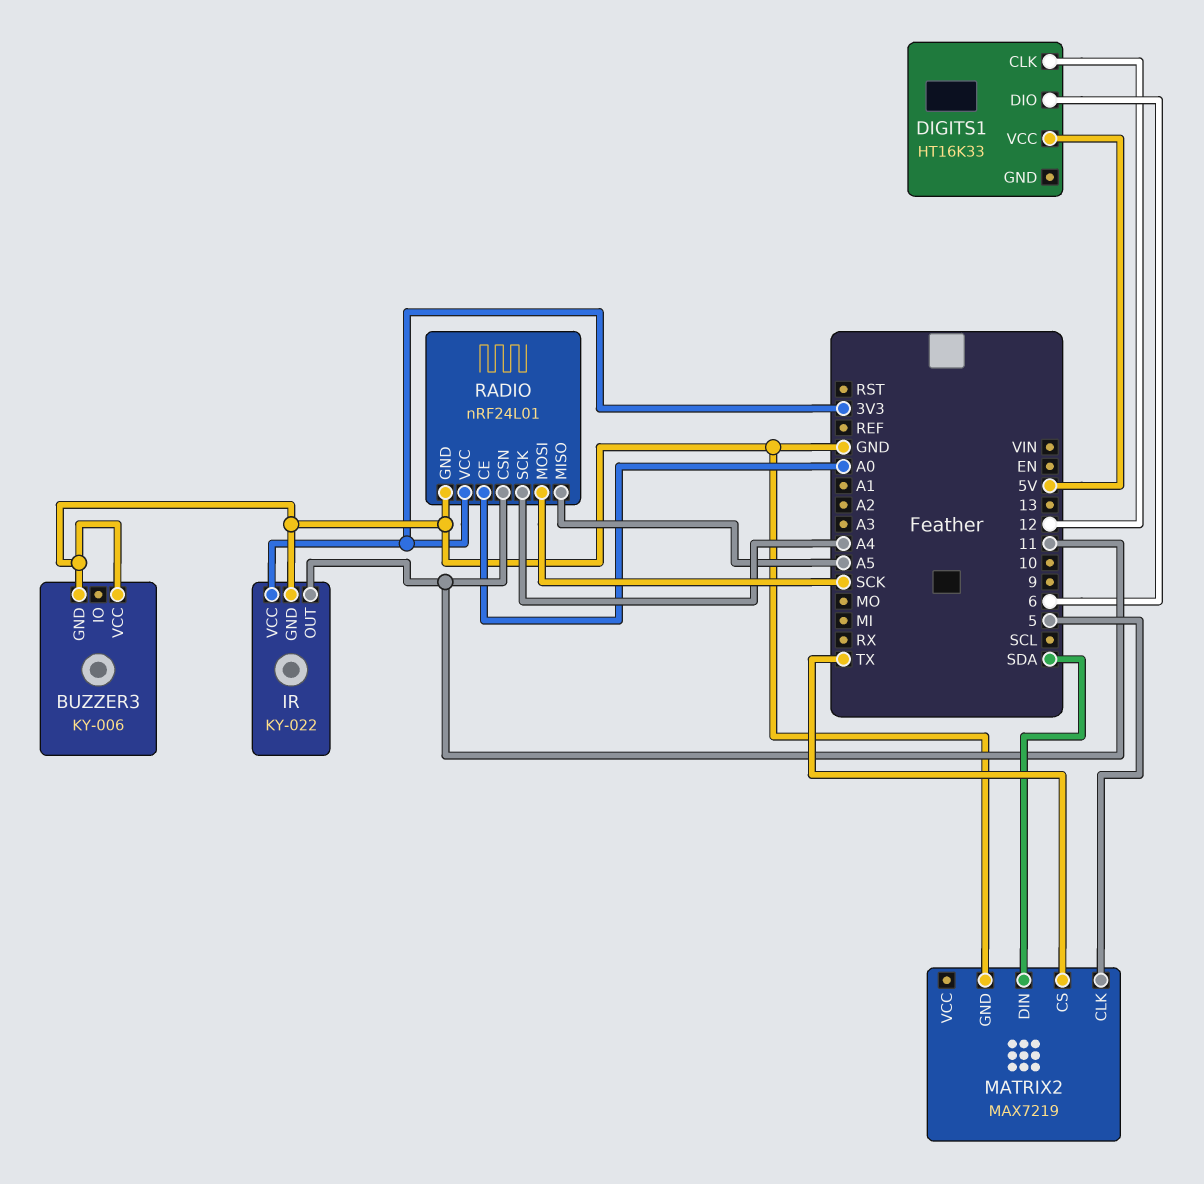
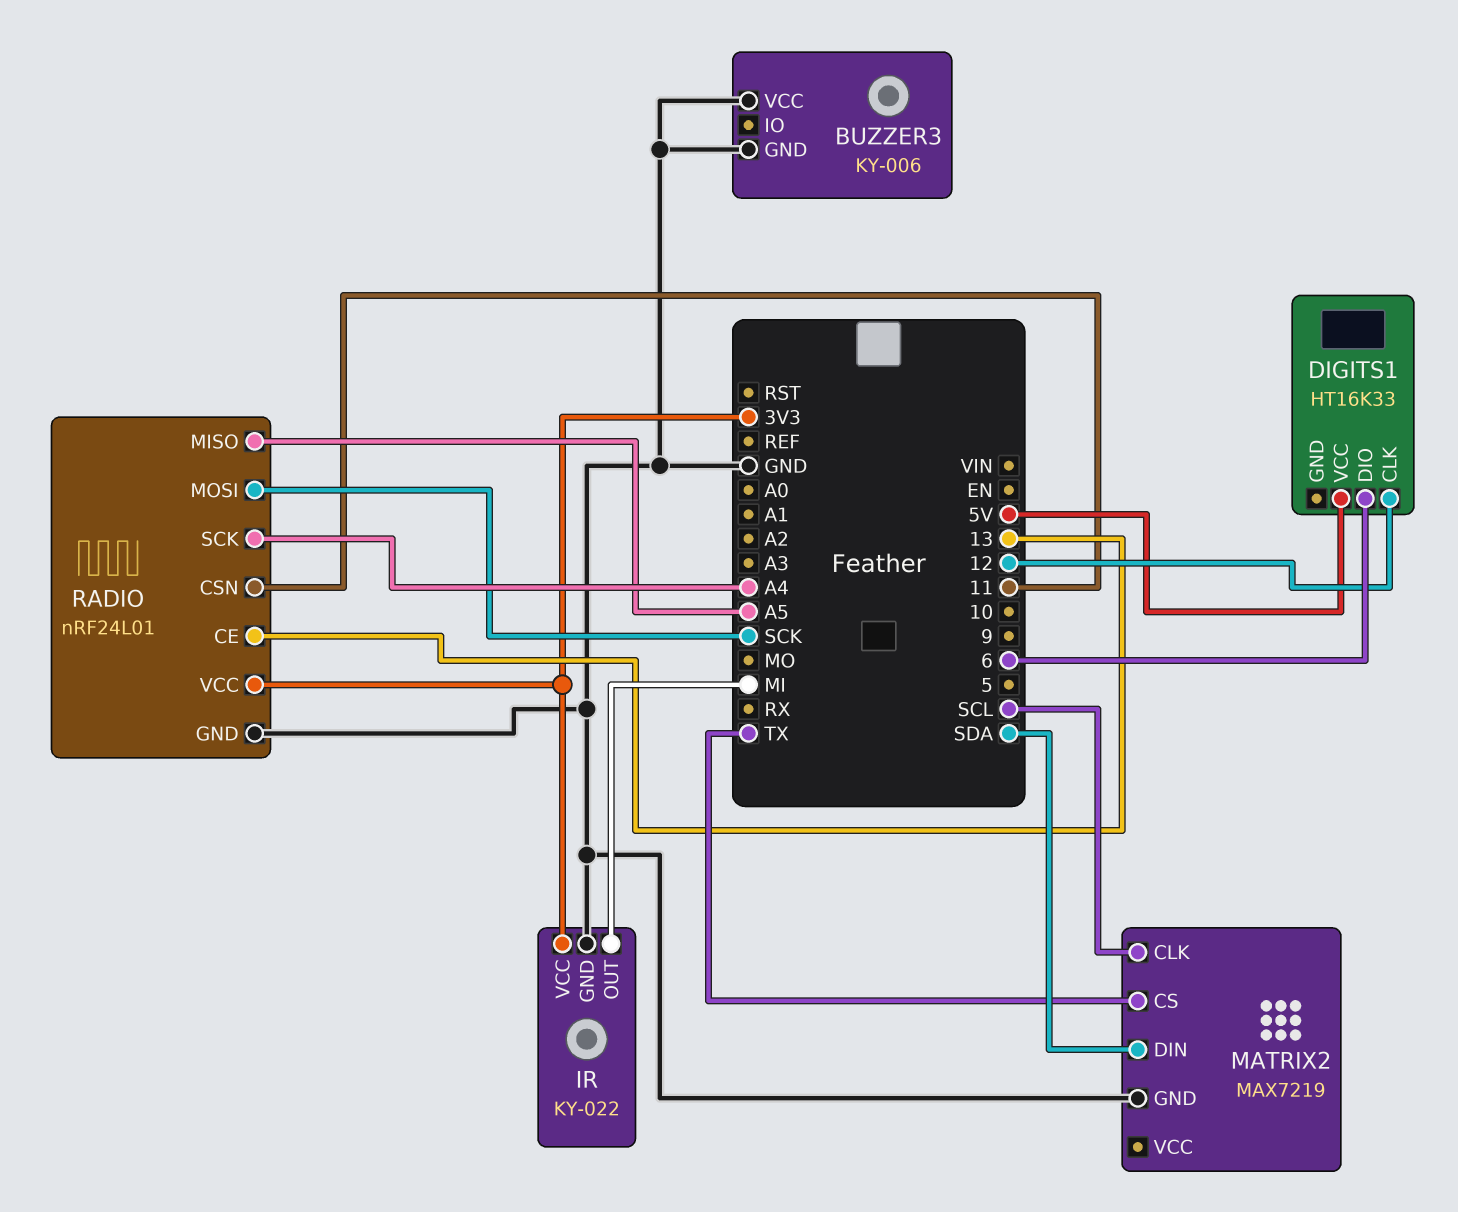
IR pin OUT: 11 -> MI
MATRIX2 pin CLK: 5 -> SCL
RADIO pin CE: A0 -> 13

